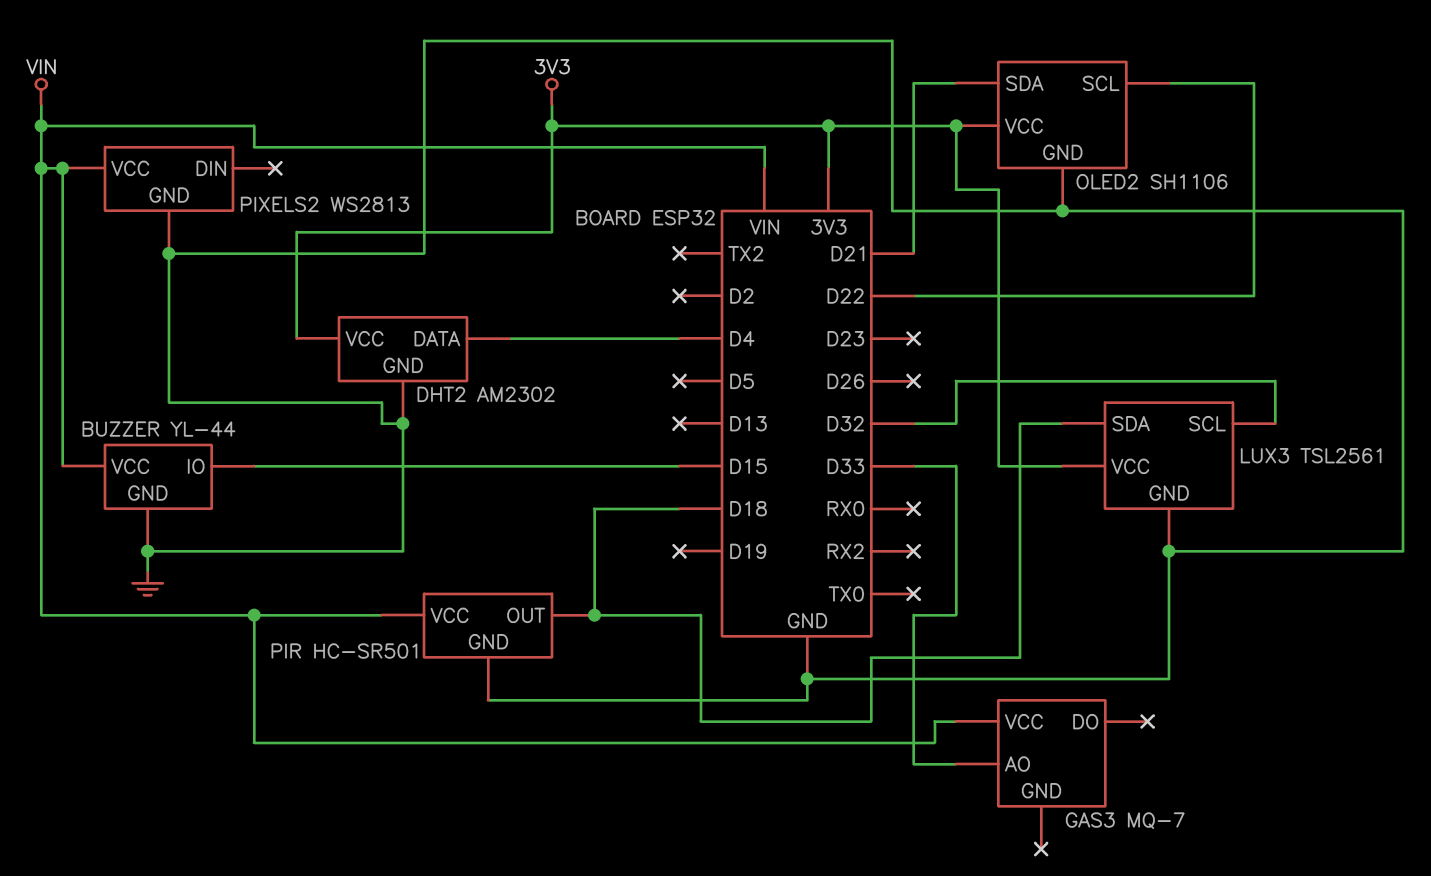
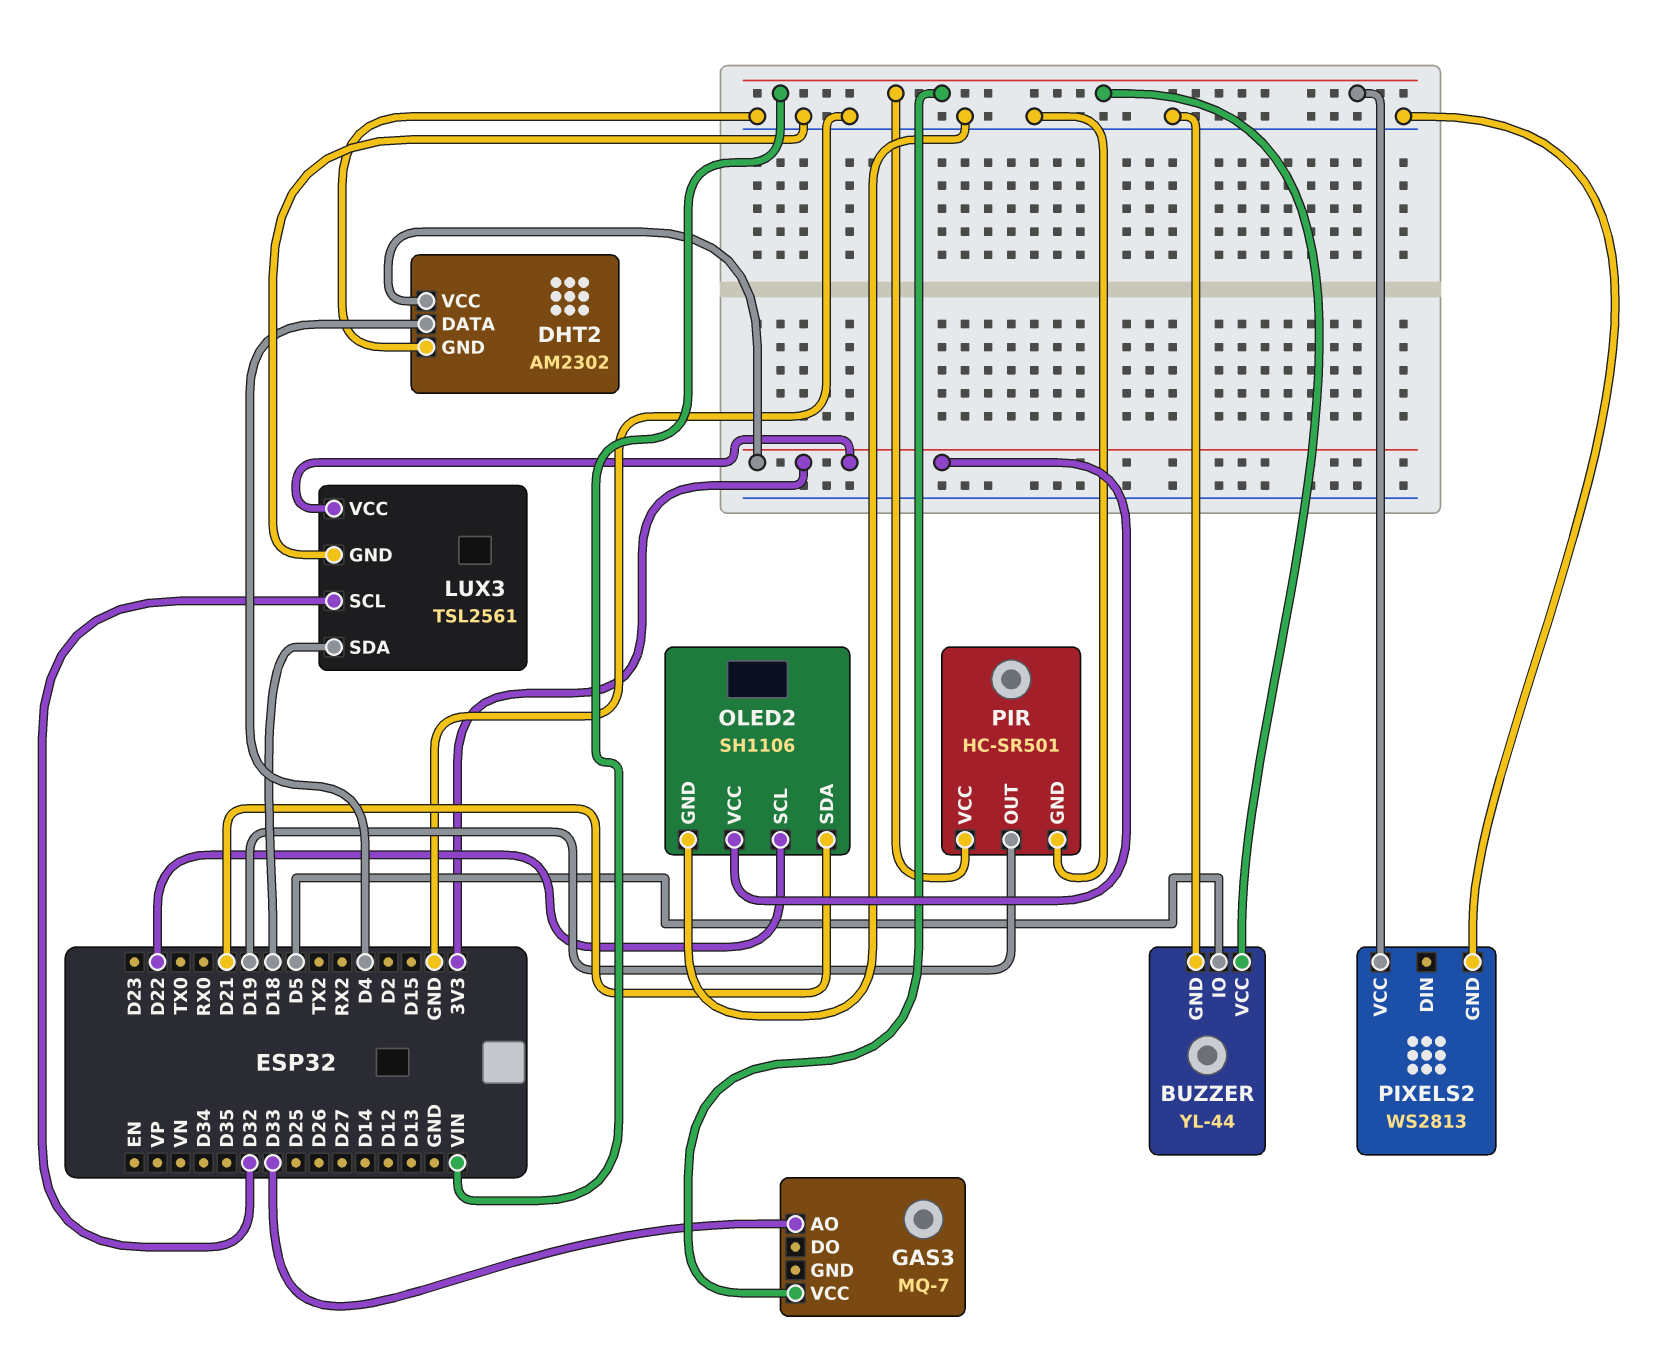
BUZZER pin IO: D15 -> D5
PIR pin OUT: D18 -> D19

